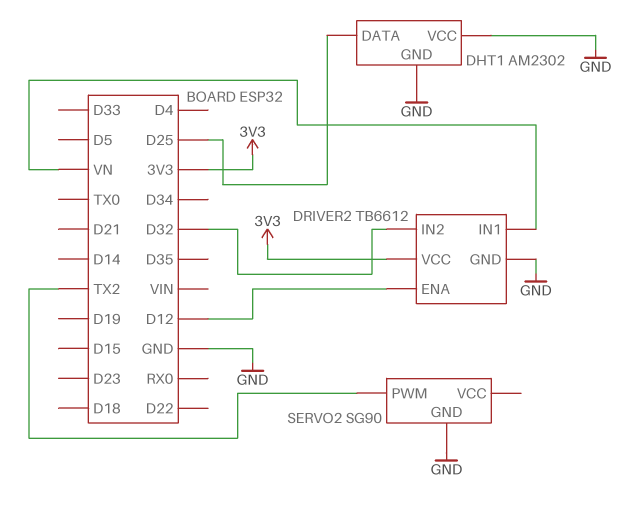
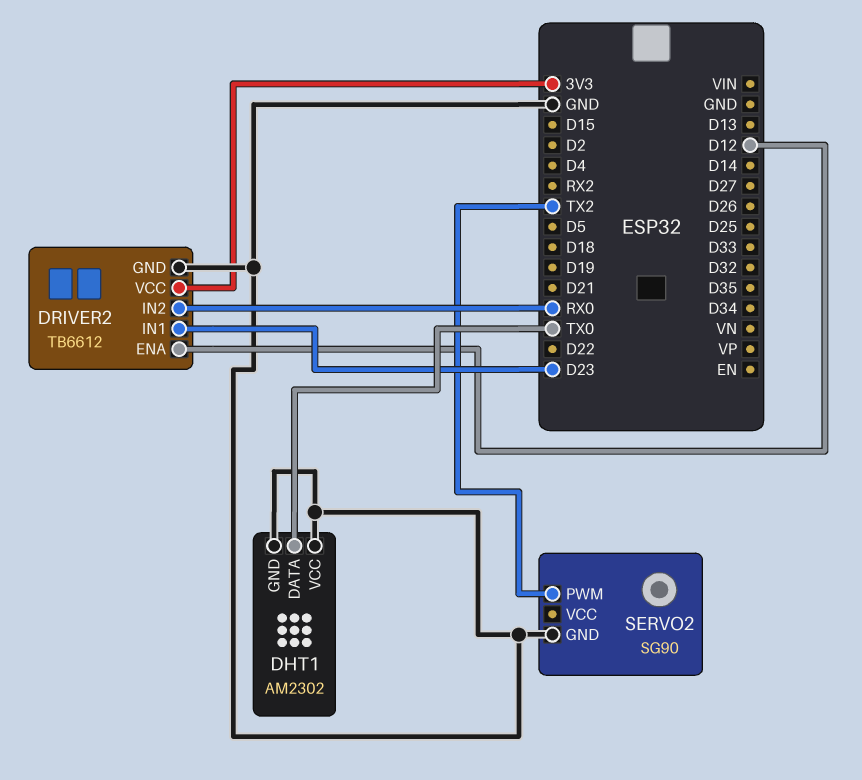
DHT1 pin DATA: D25 -> TX0
DRIVER2 pin IN1: VN -> D23
DRIVER2 pin IN2: D32 -> RX0

